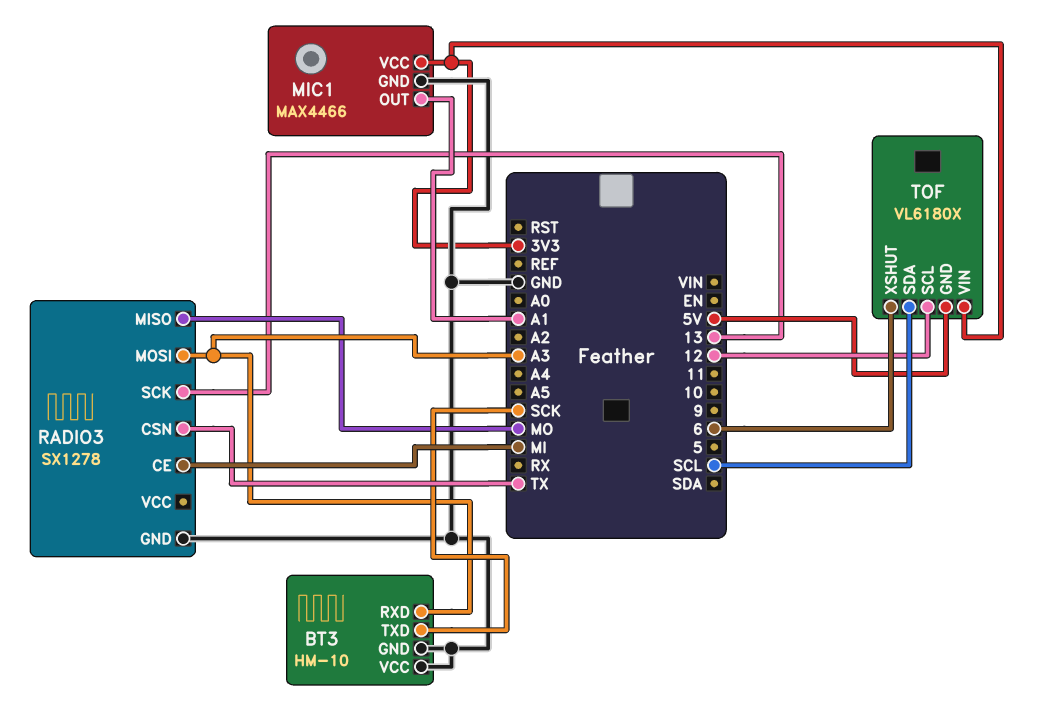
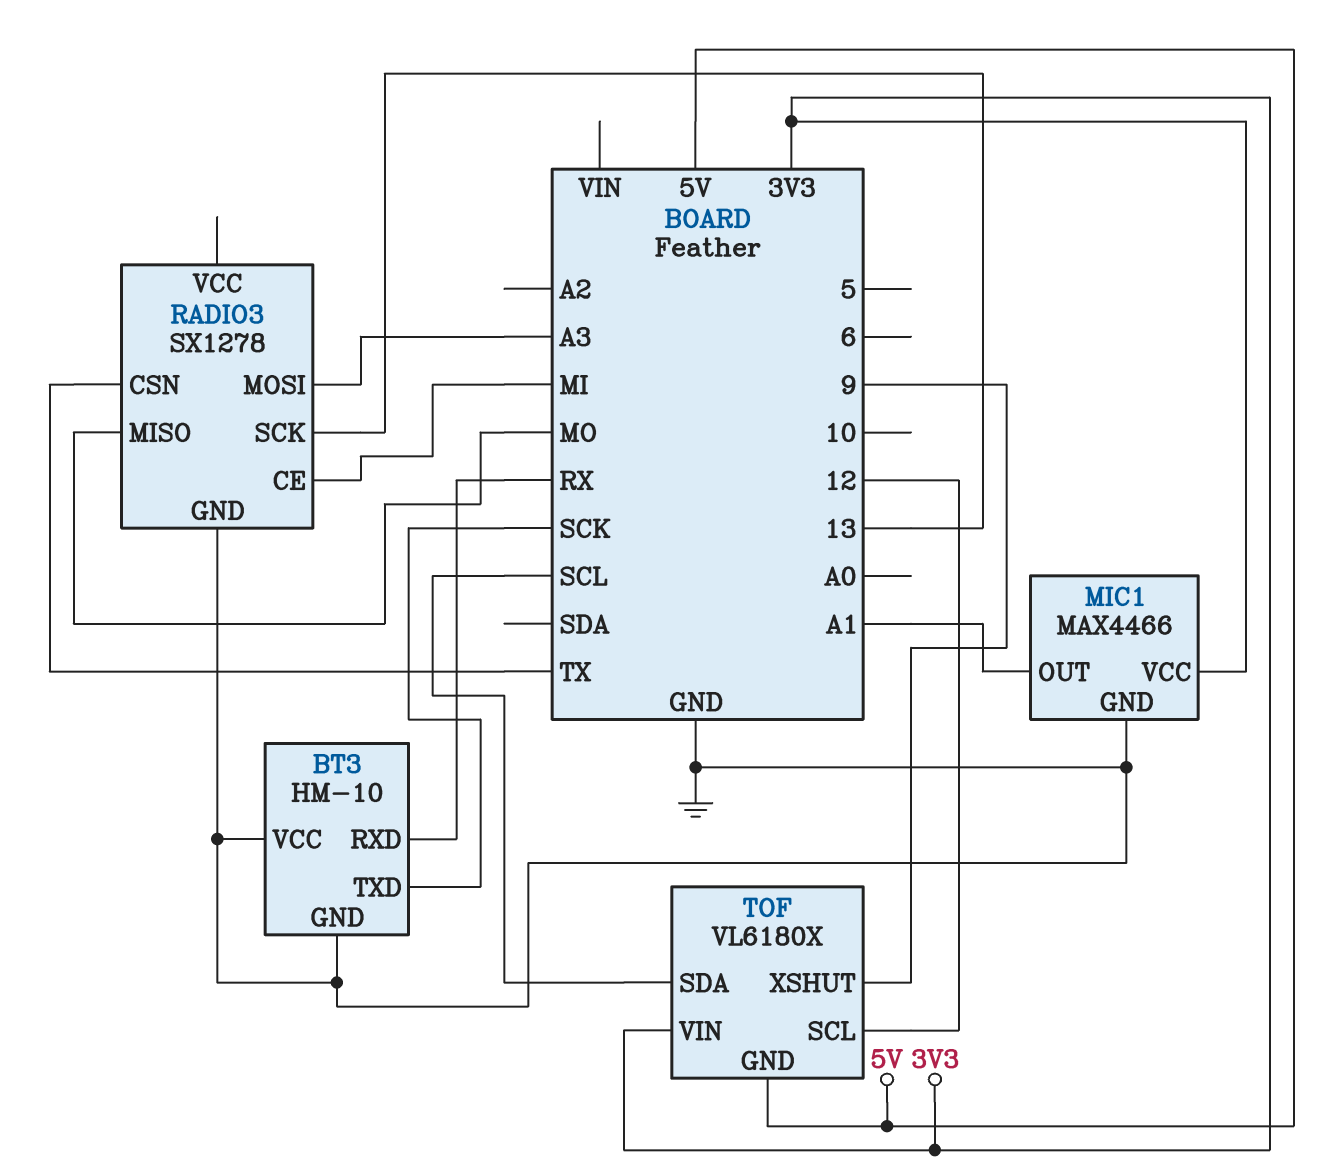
BT3 pin RXD: A3 -> RX
TOF pin XSHUT: 6 -> 9

